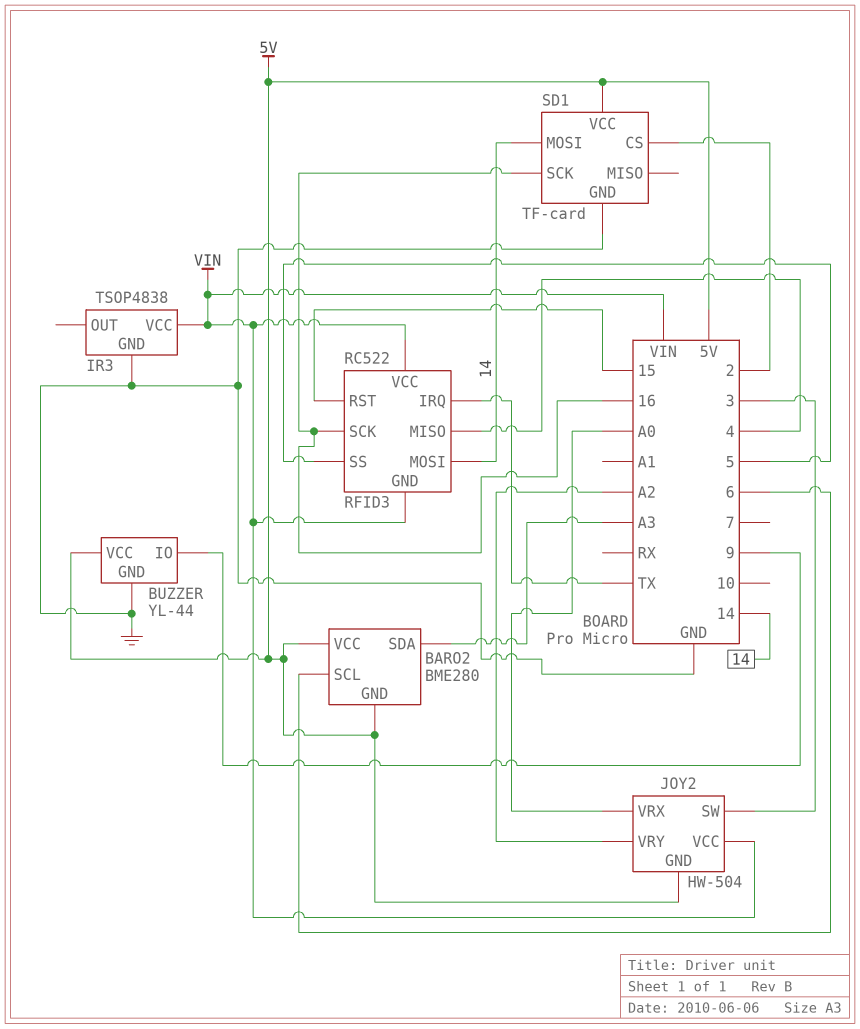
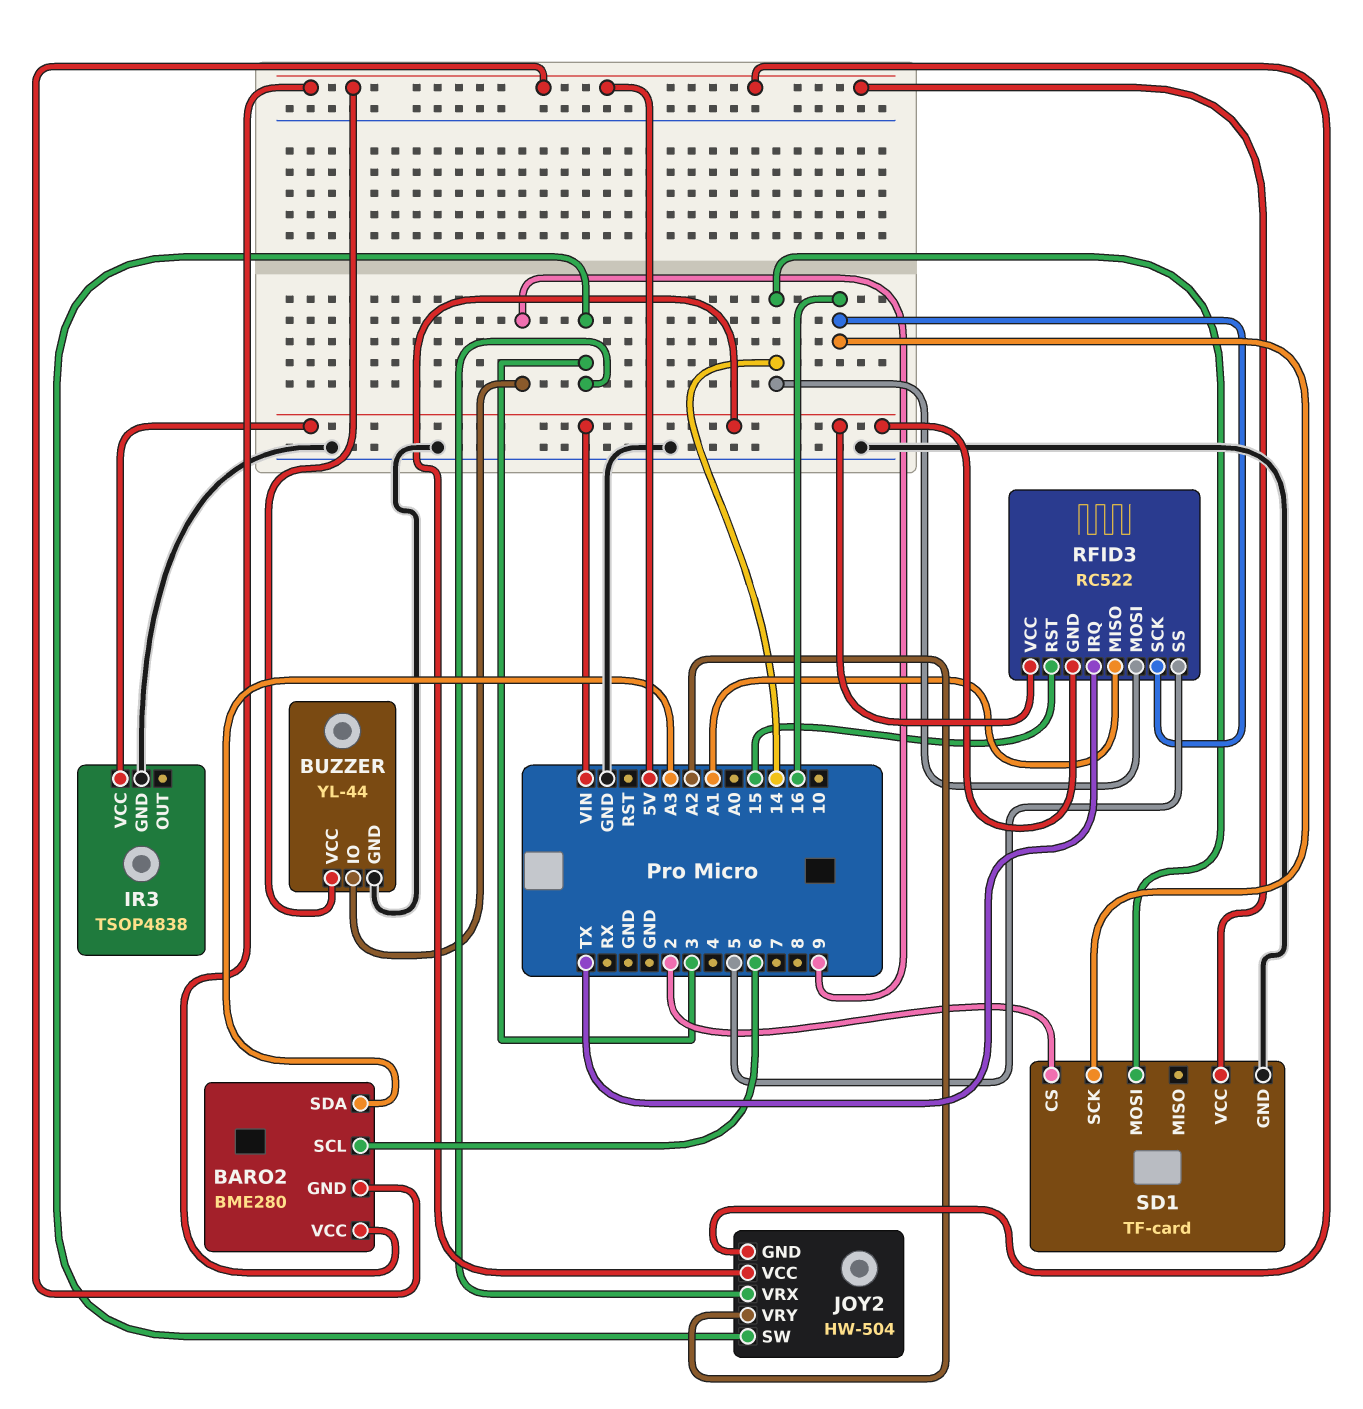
JOY2 pin VRX: A0 -> 3
RFID3 pin MISO: 4 -> A1

